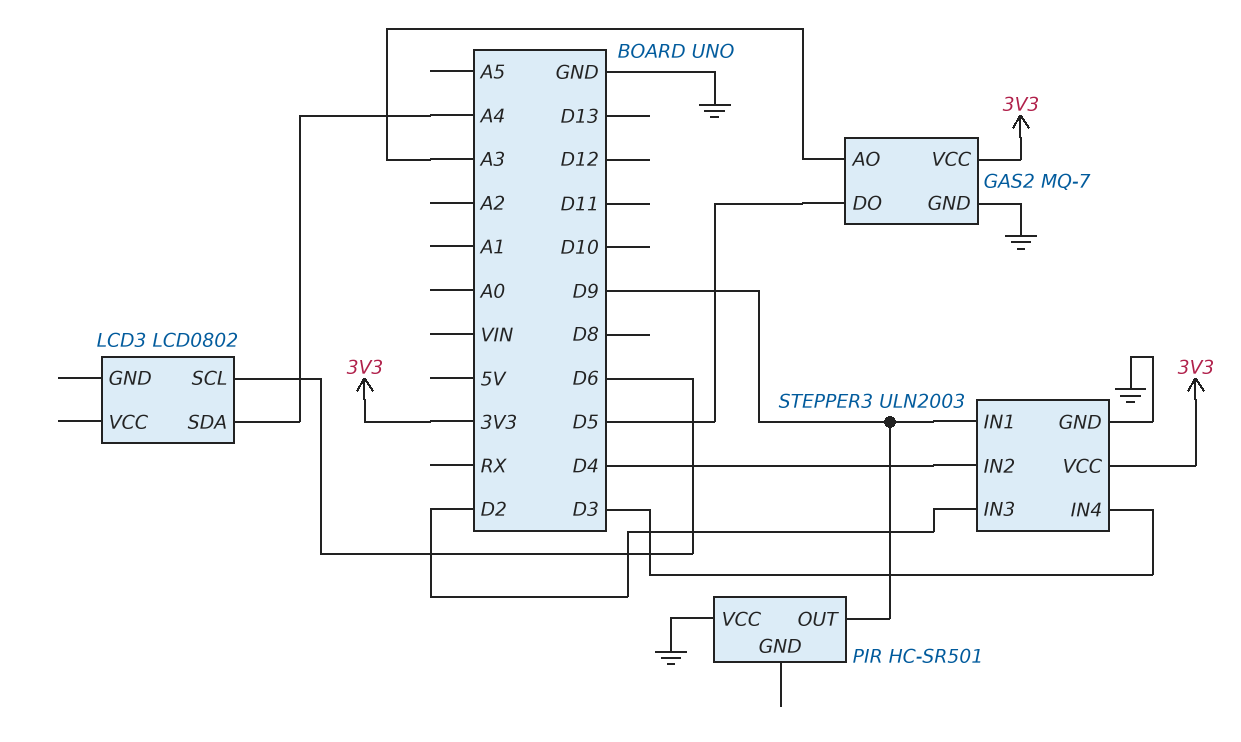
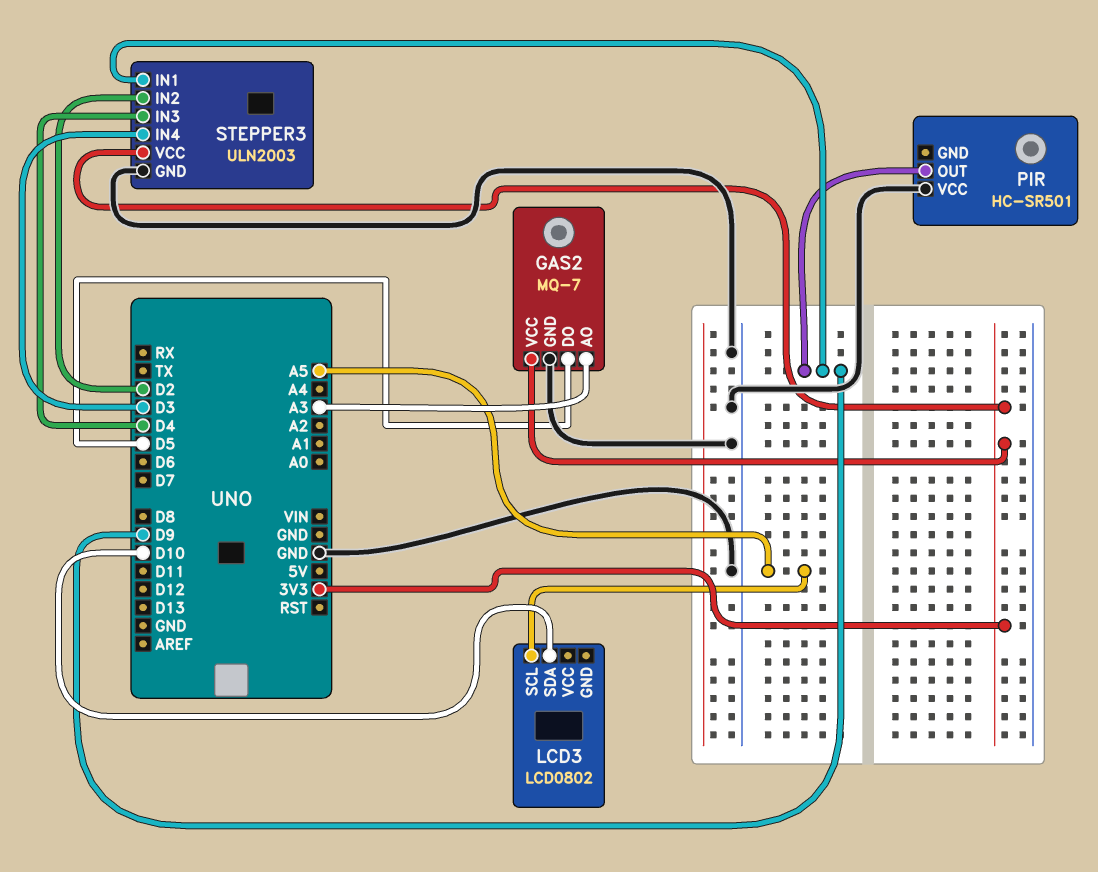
LCD3 pin SCL: D6 -> A5
LCD3 pin SDA: A4 -> D10
STEPPER3 pin IN2: D4 -> D2
STEPPER3 pin IN3: D2 -> D4

